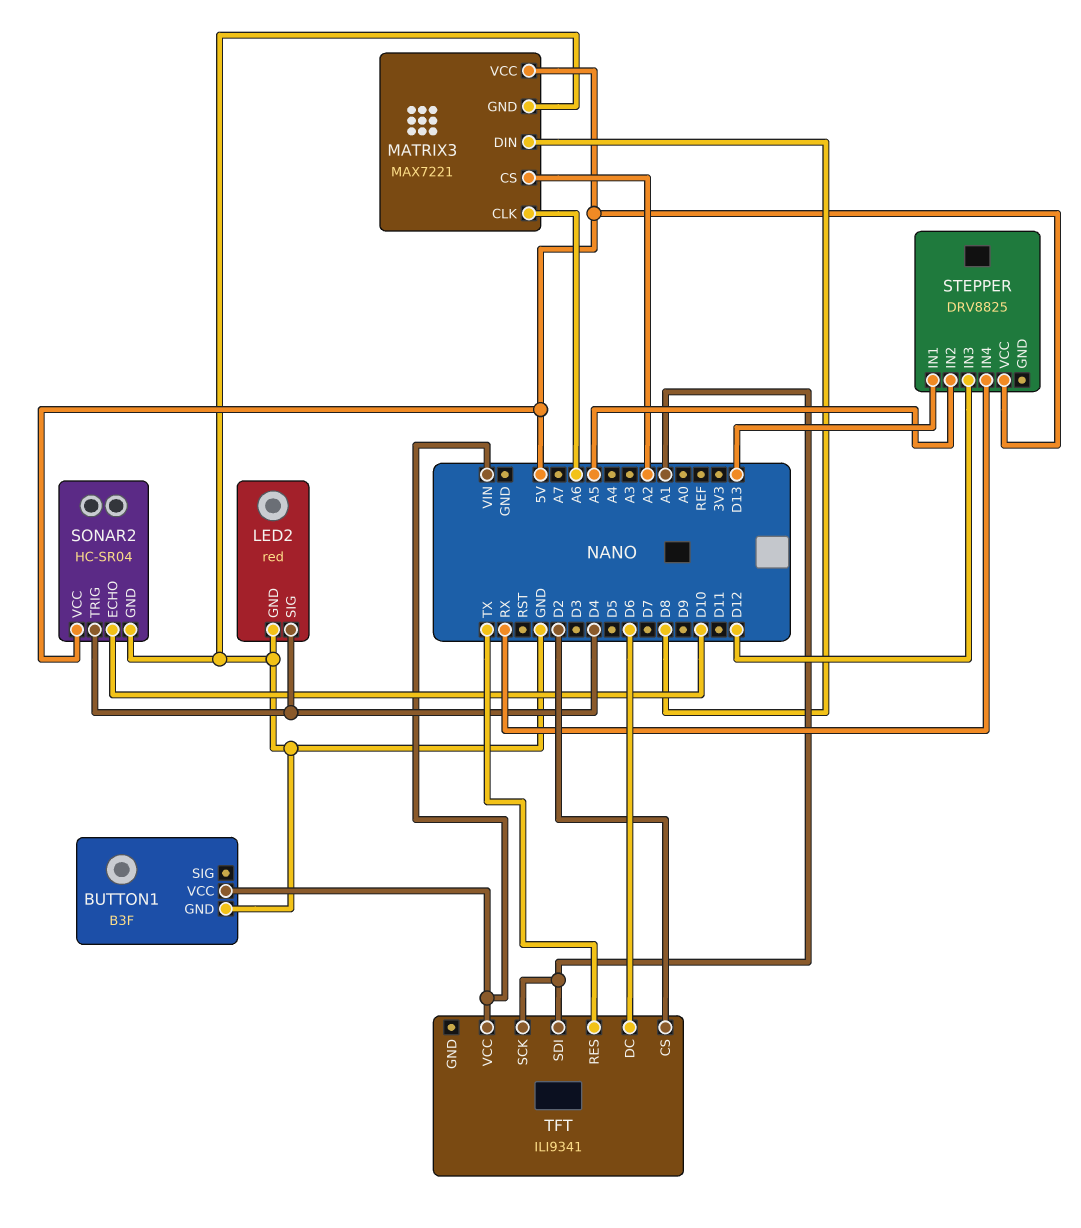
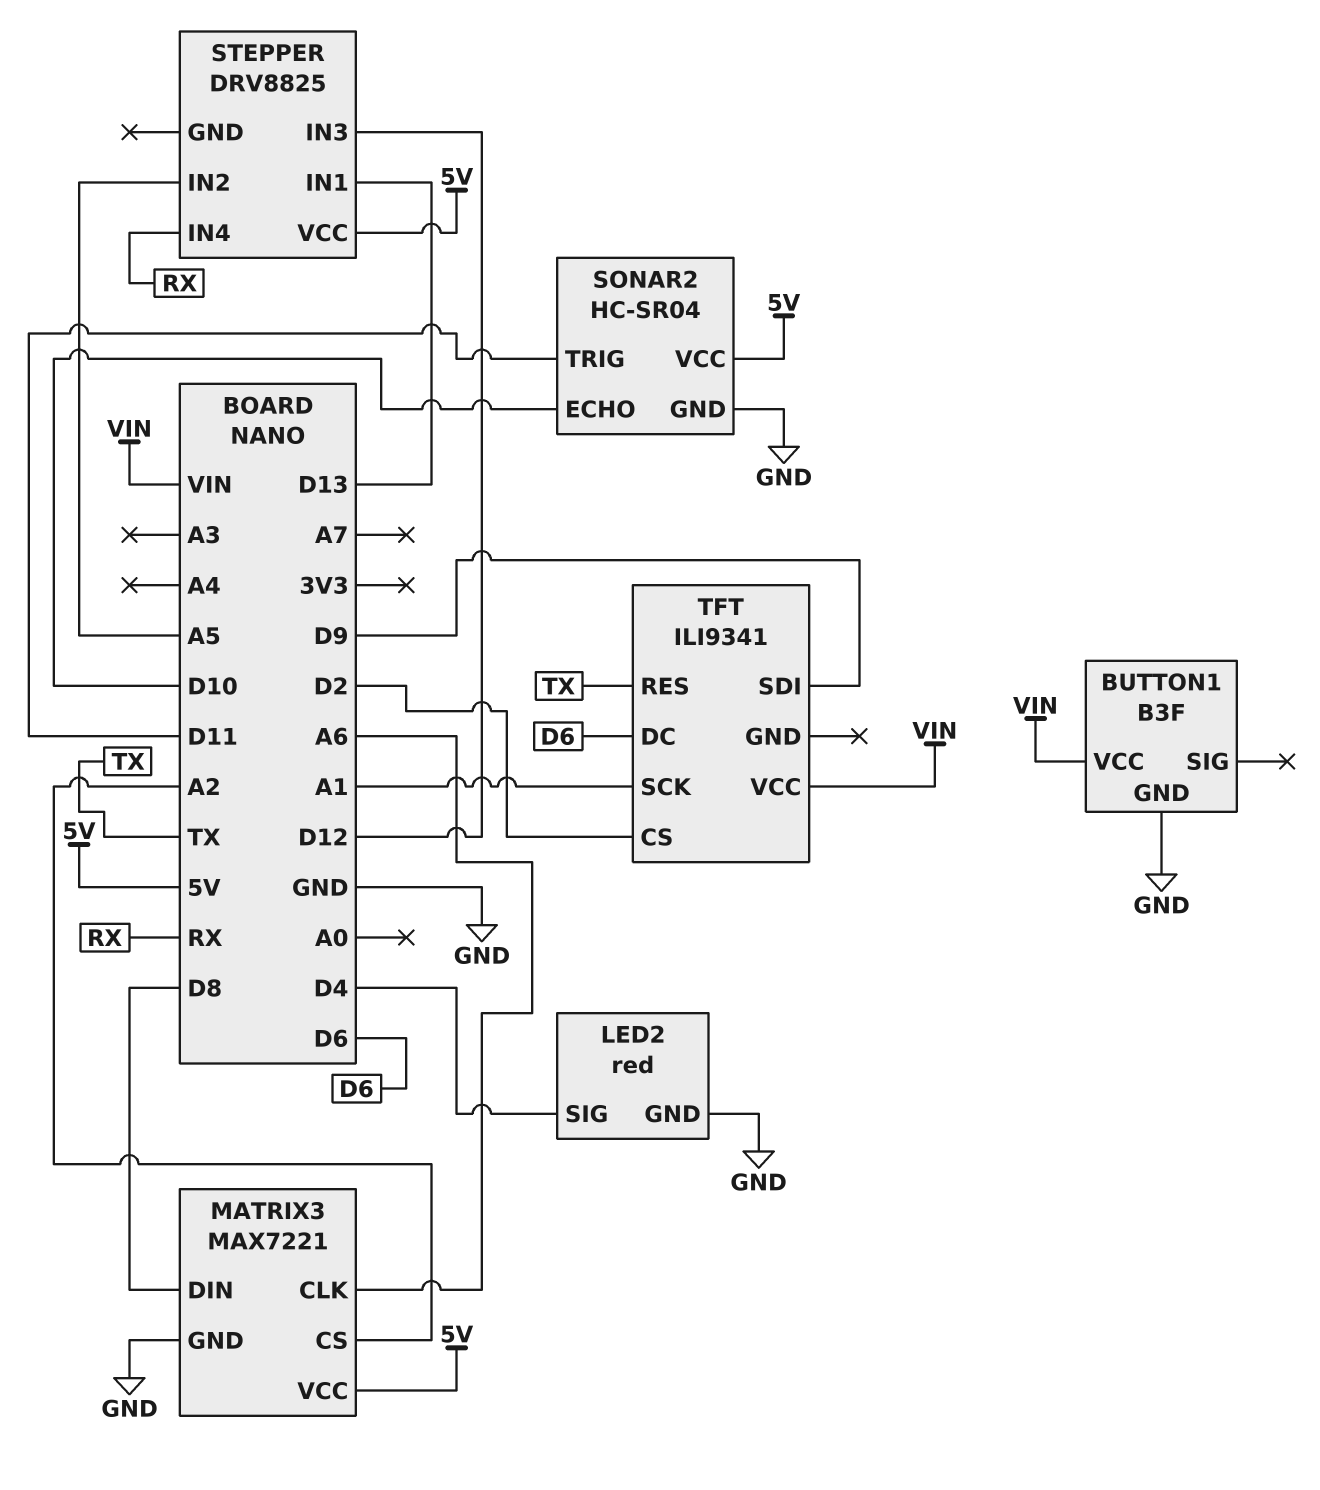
SONAR2 pin TRIG: D4 -> D11
TFT pin SDI: A1 -> D9

